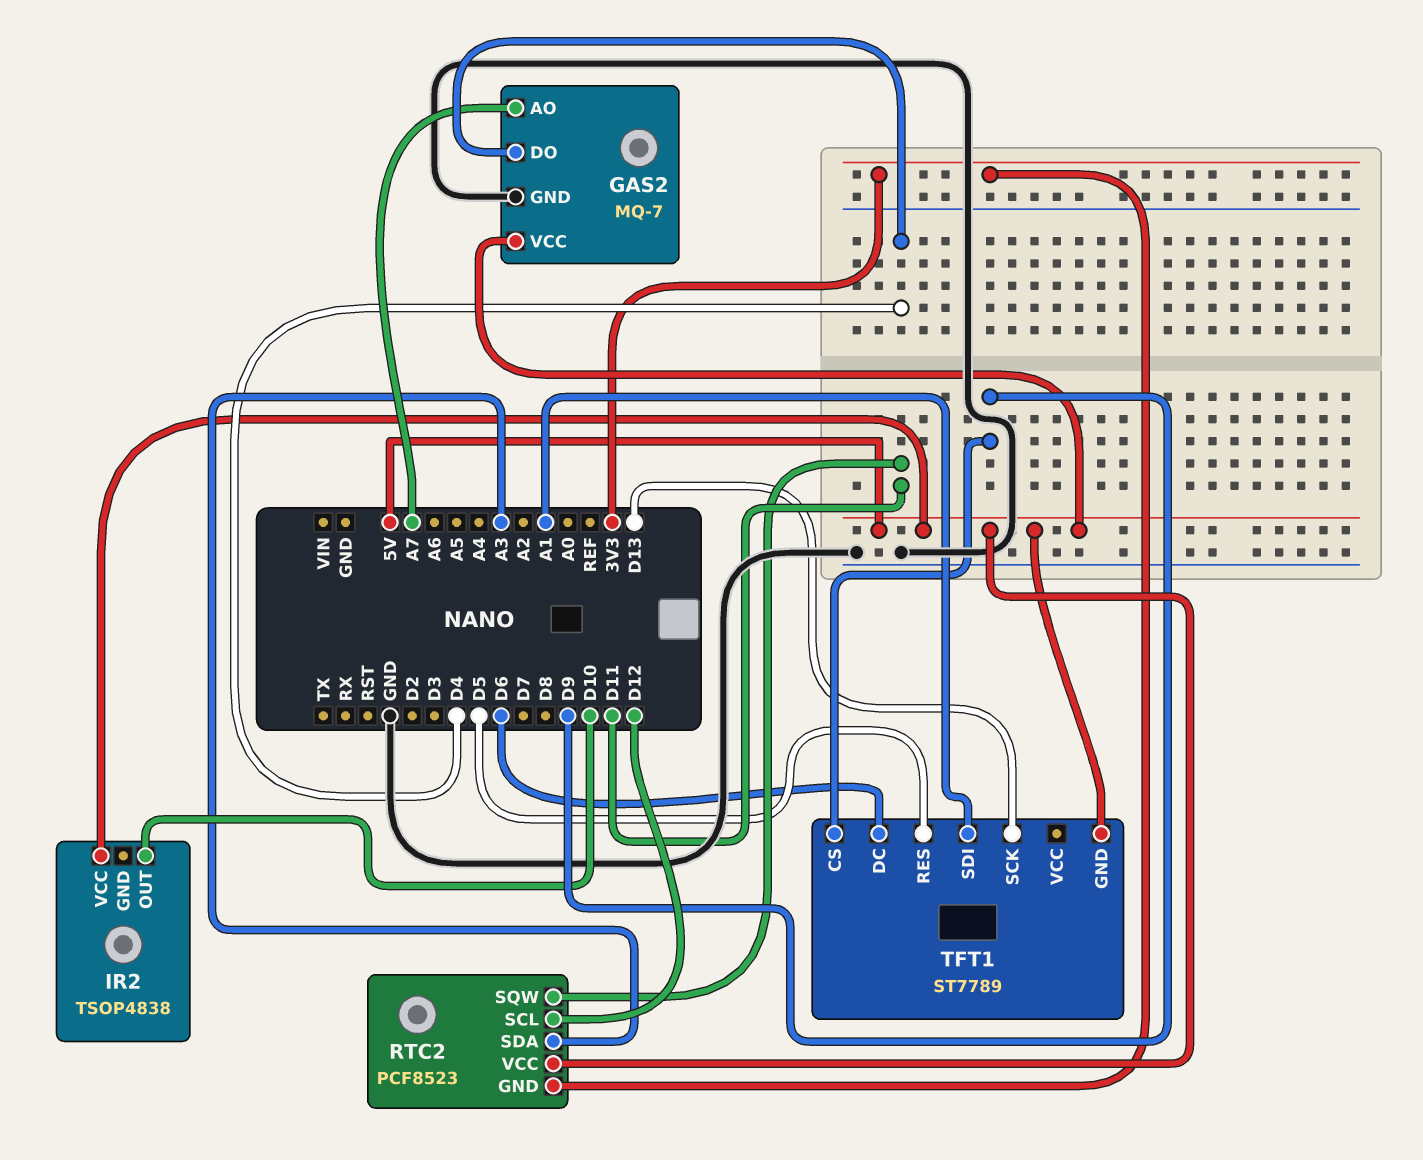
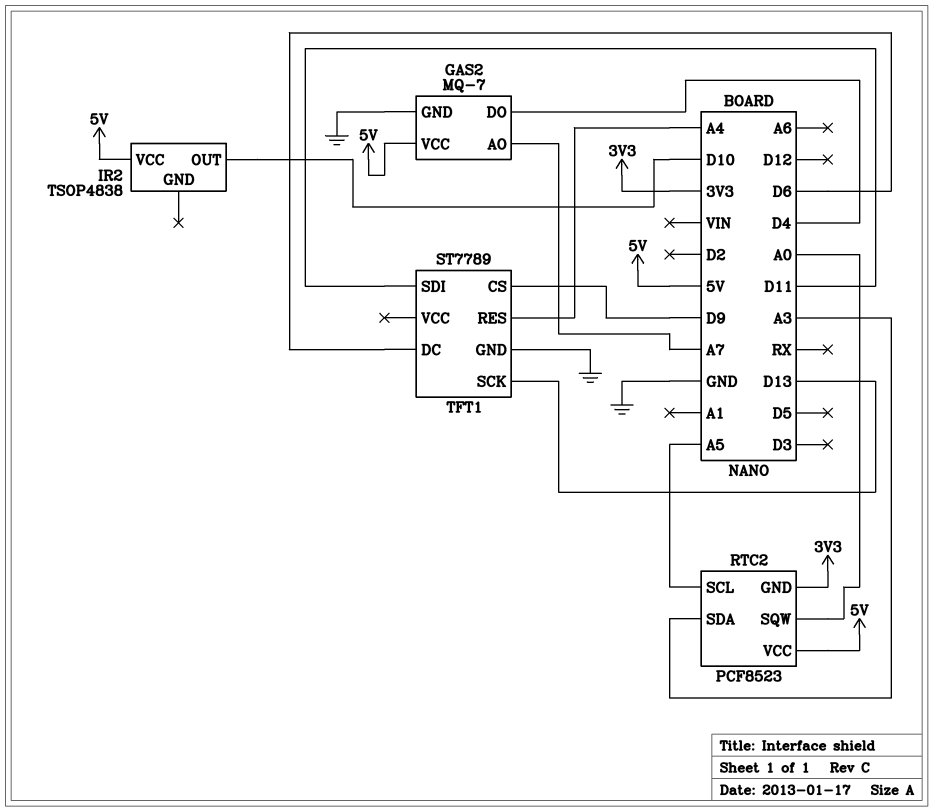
RTC2 pin SCL: D12 -> A5
RTC2 pin SQW: D11 -> A0
TFT1 pin GND: 5V -> GND
TFT1 pin RES: D5 -> A4
TFT1 pin SDI: A1 -> D11

